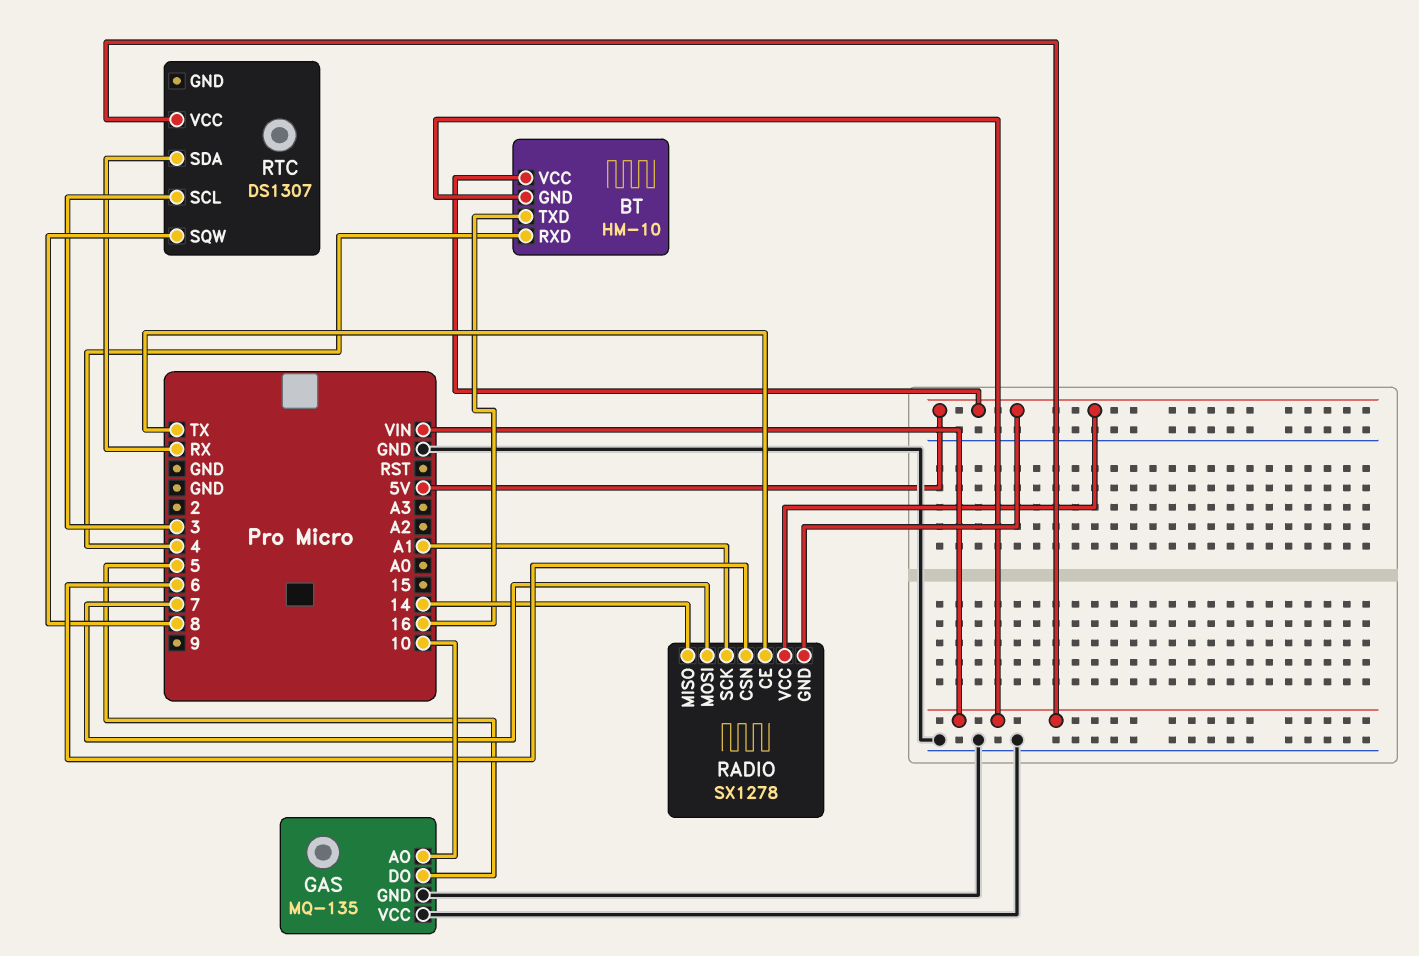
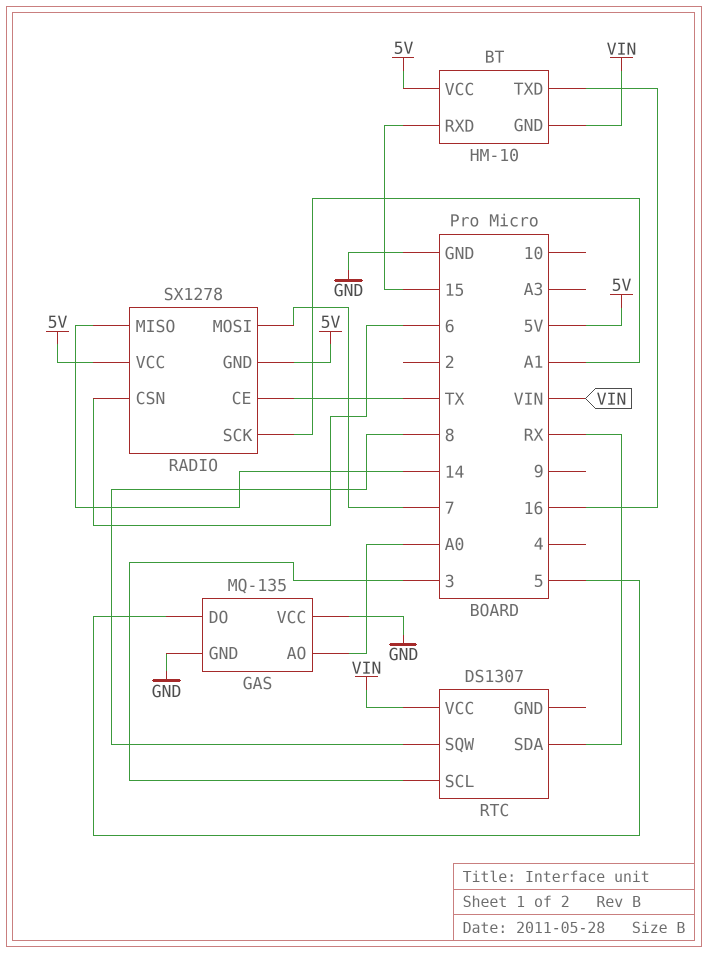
BT pin RXD: 4 -> 15
GAS pin AO: 10 -> A0

